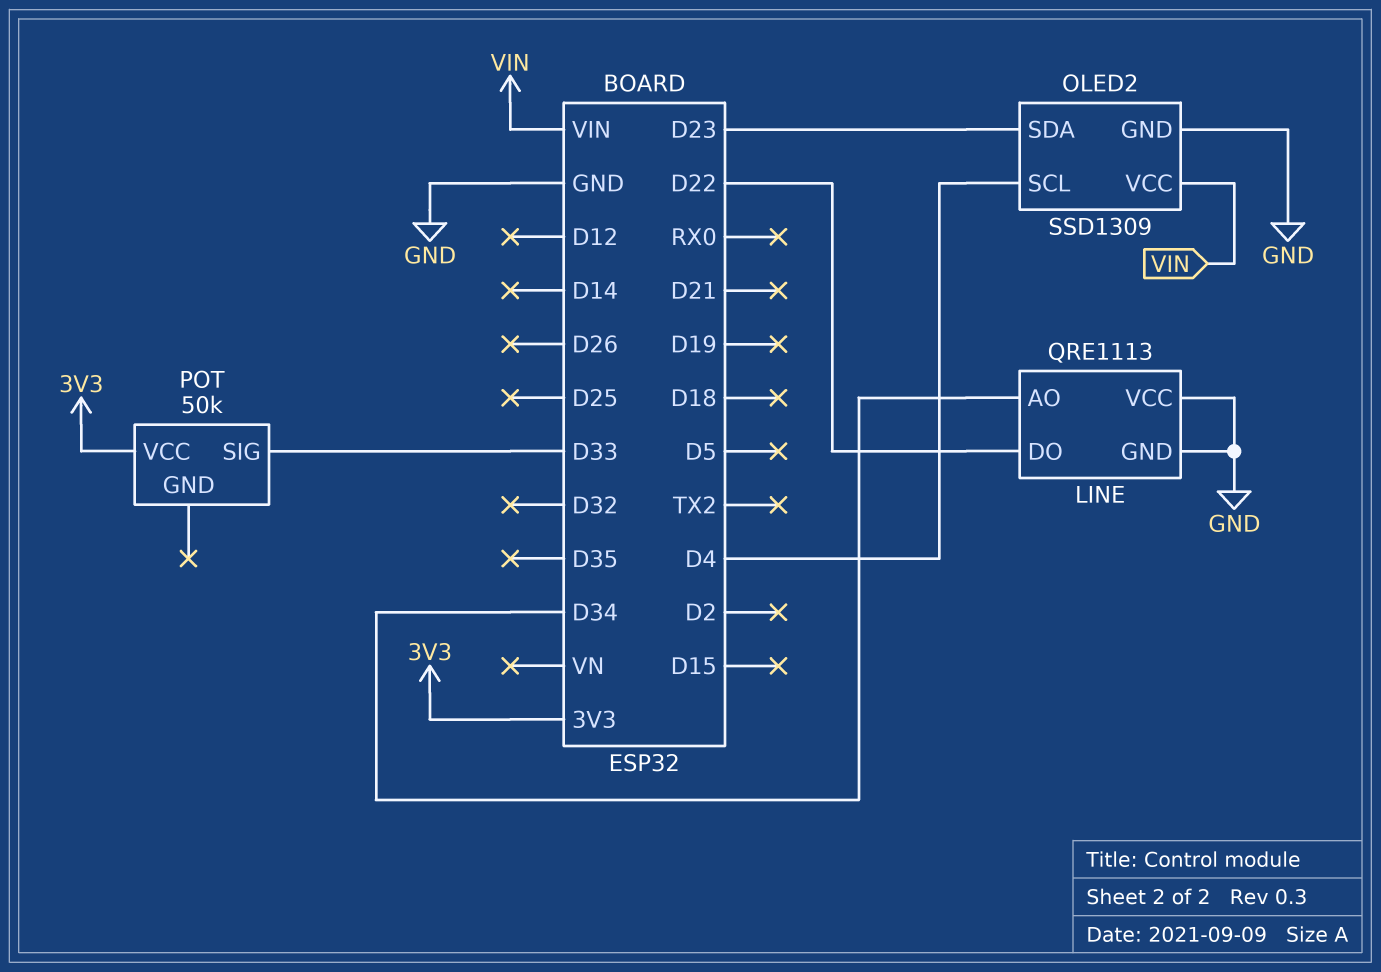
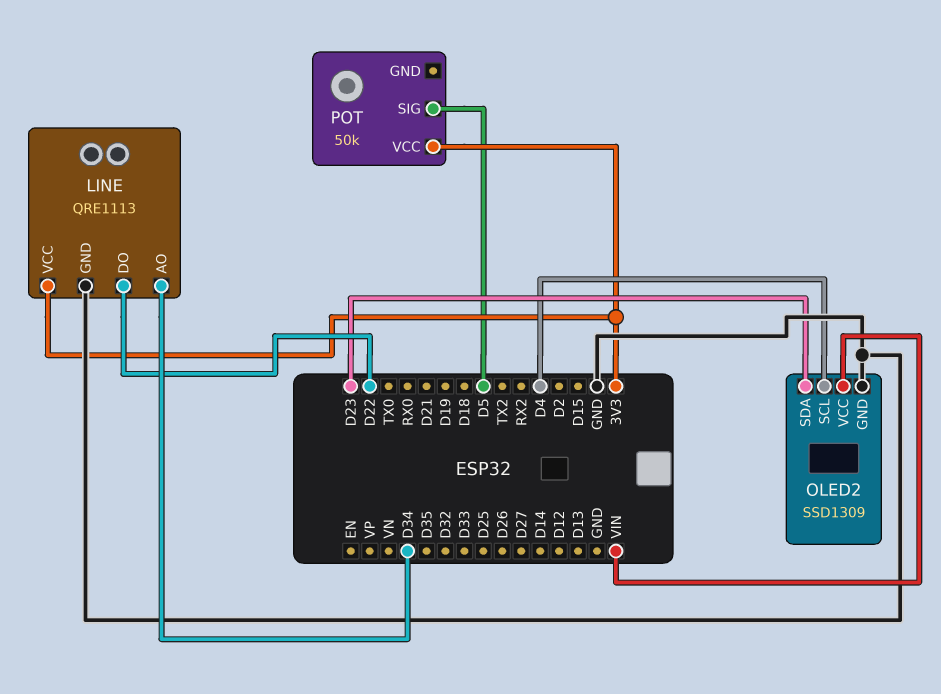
LINE pin VCC: GND -> 3V3
POT pin SIG: D33 -> D5

